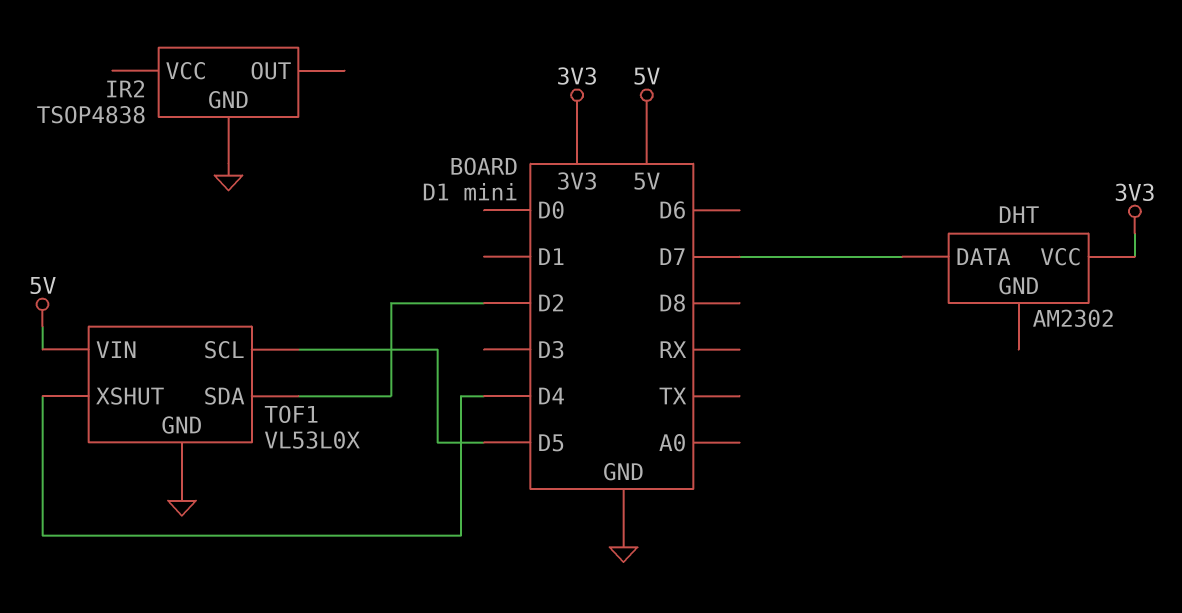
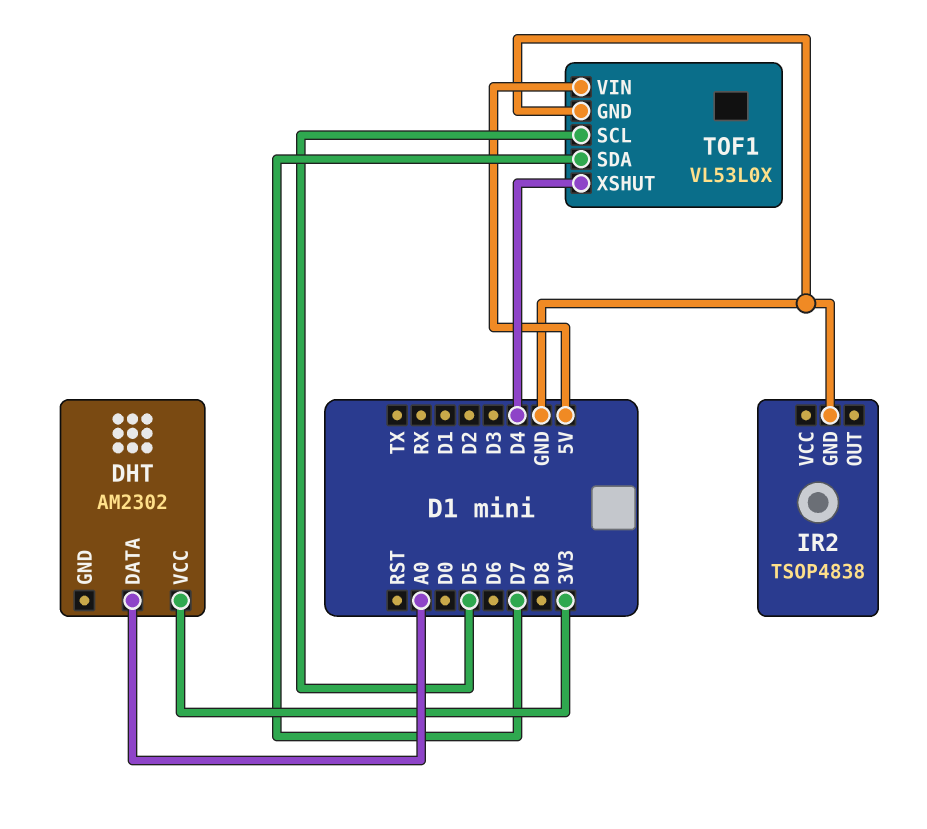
DHT pin DATA: D7 -> A0
TOF1 pin SDA: D2 -> D7

